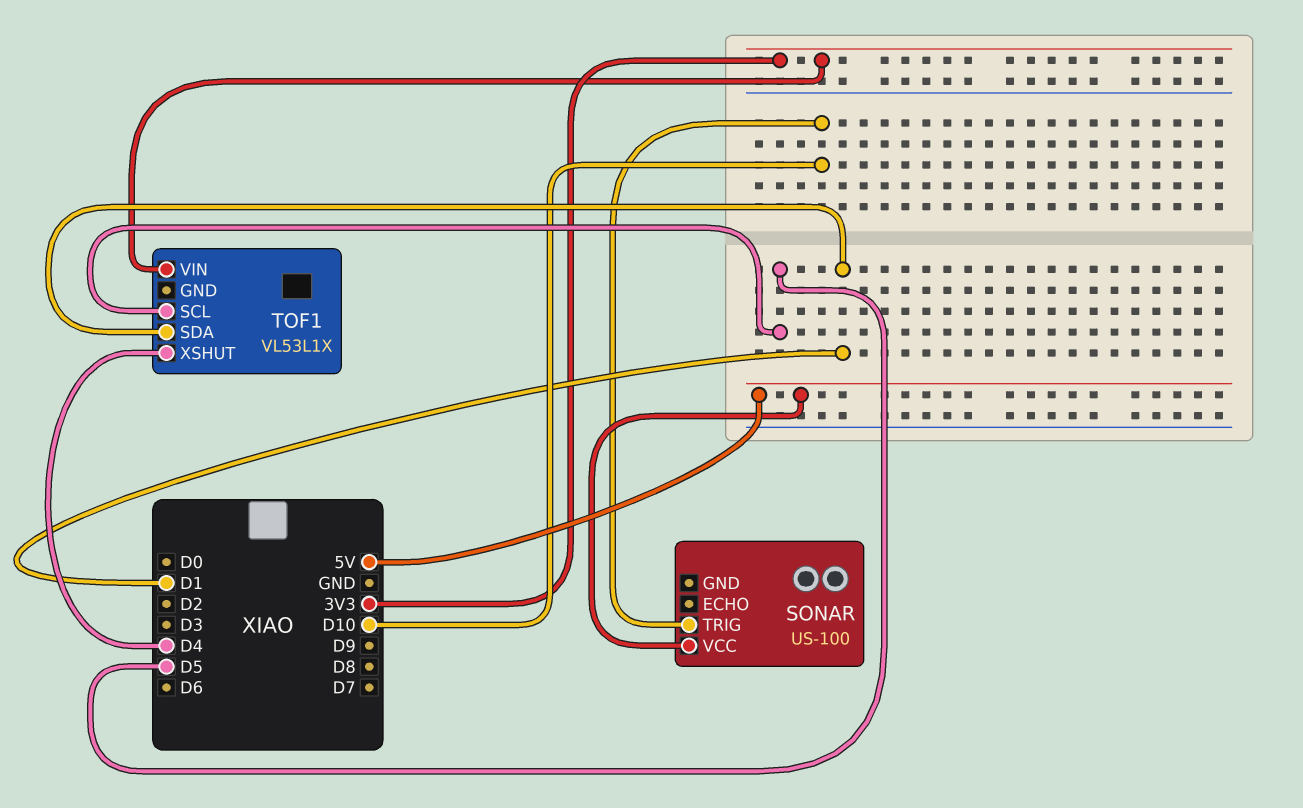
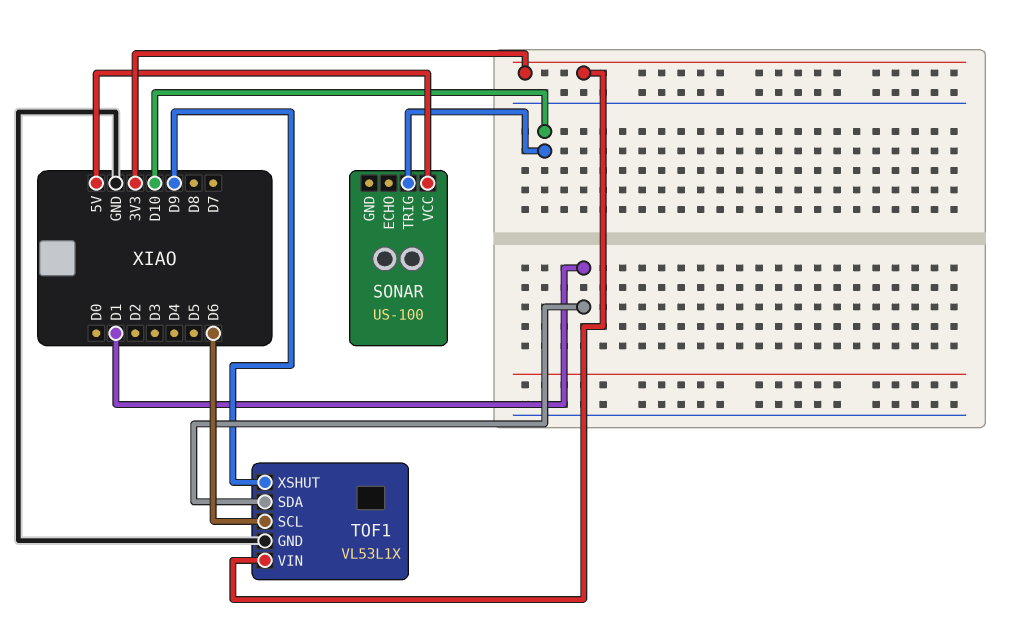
TOF1 pin GND: none -> GND
TOF1 pin SCL: D5 -> D6
TOF1 pin XSHUT: D4 -> D9

